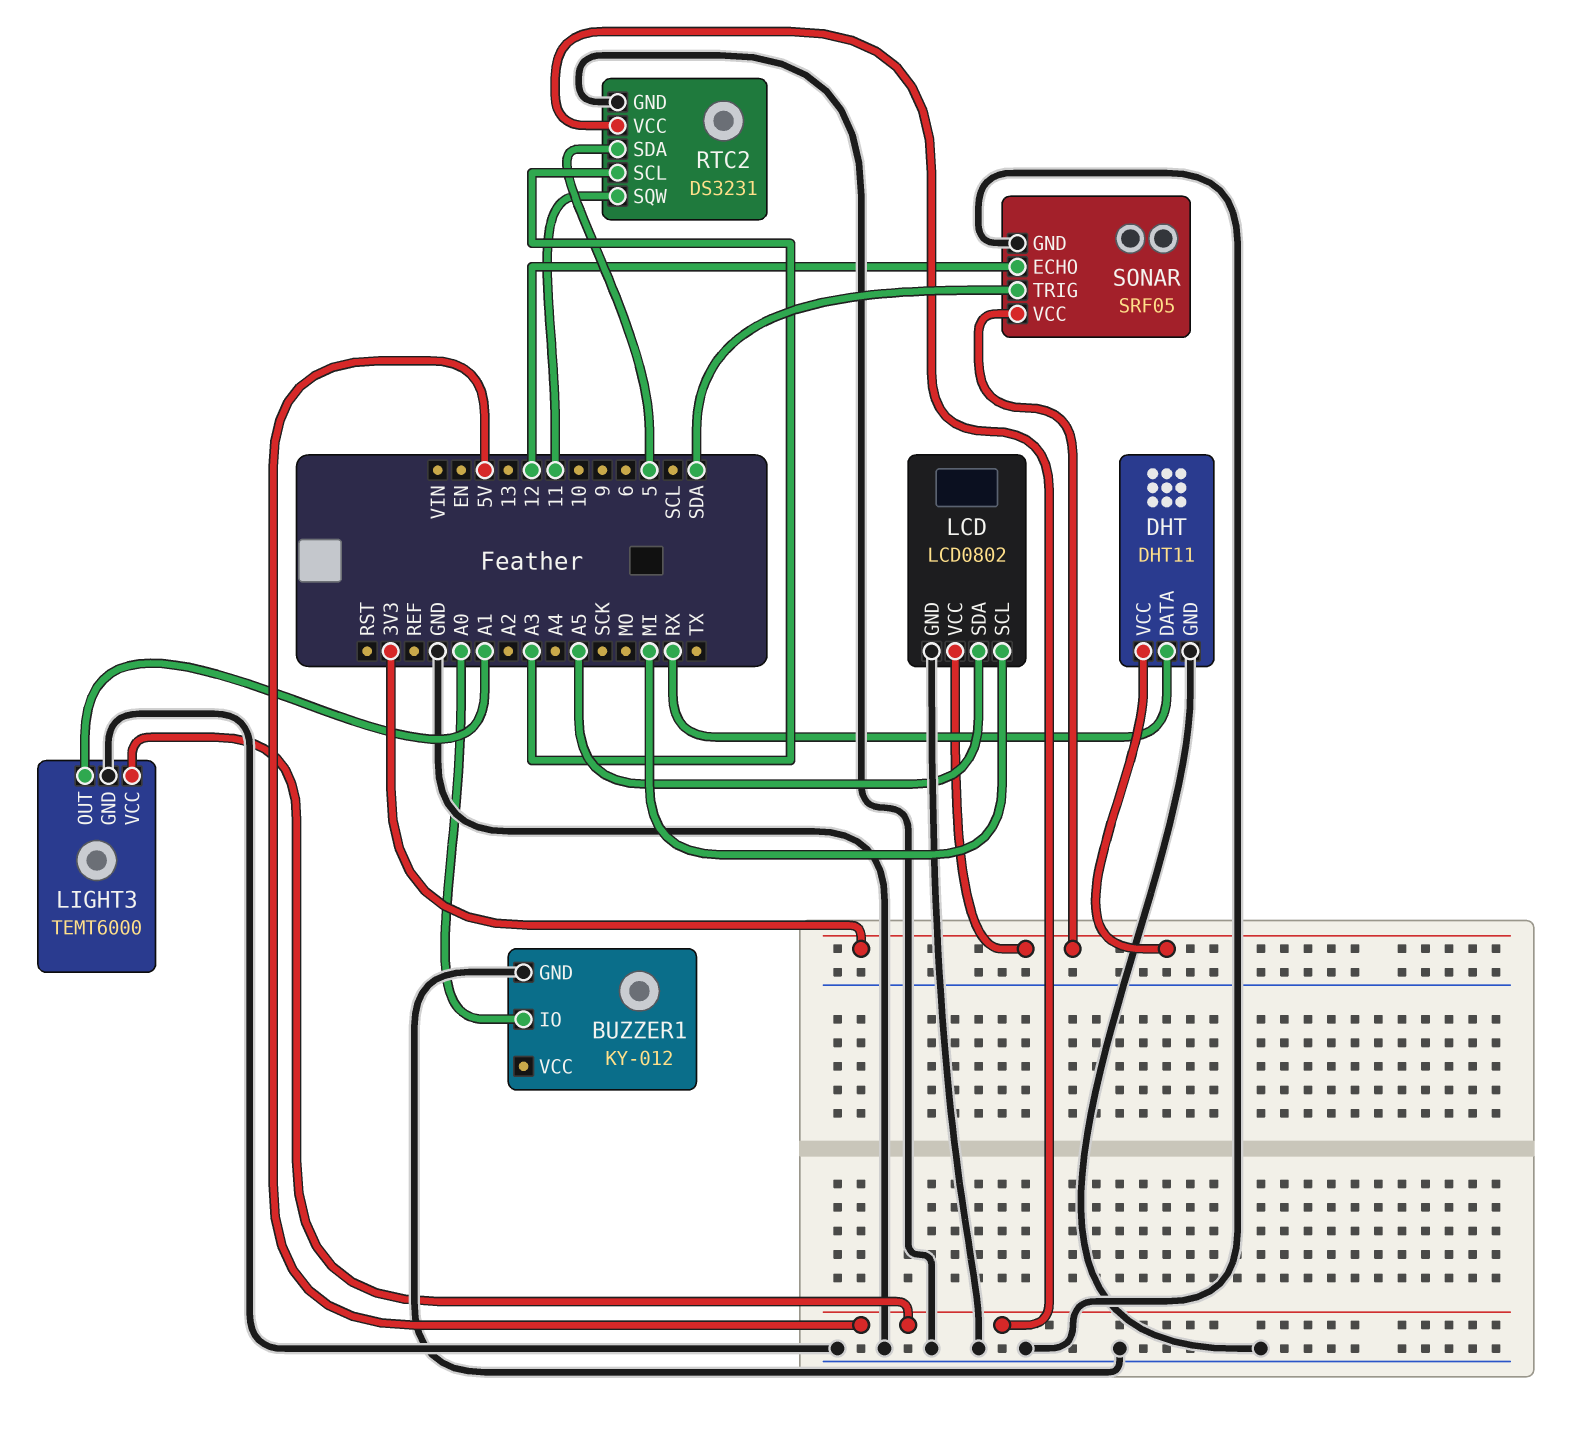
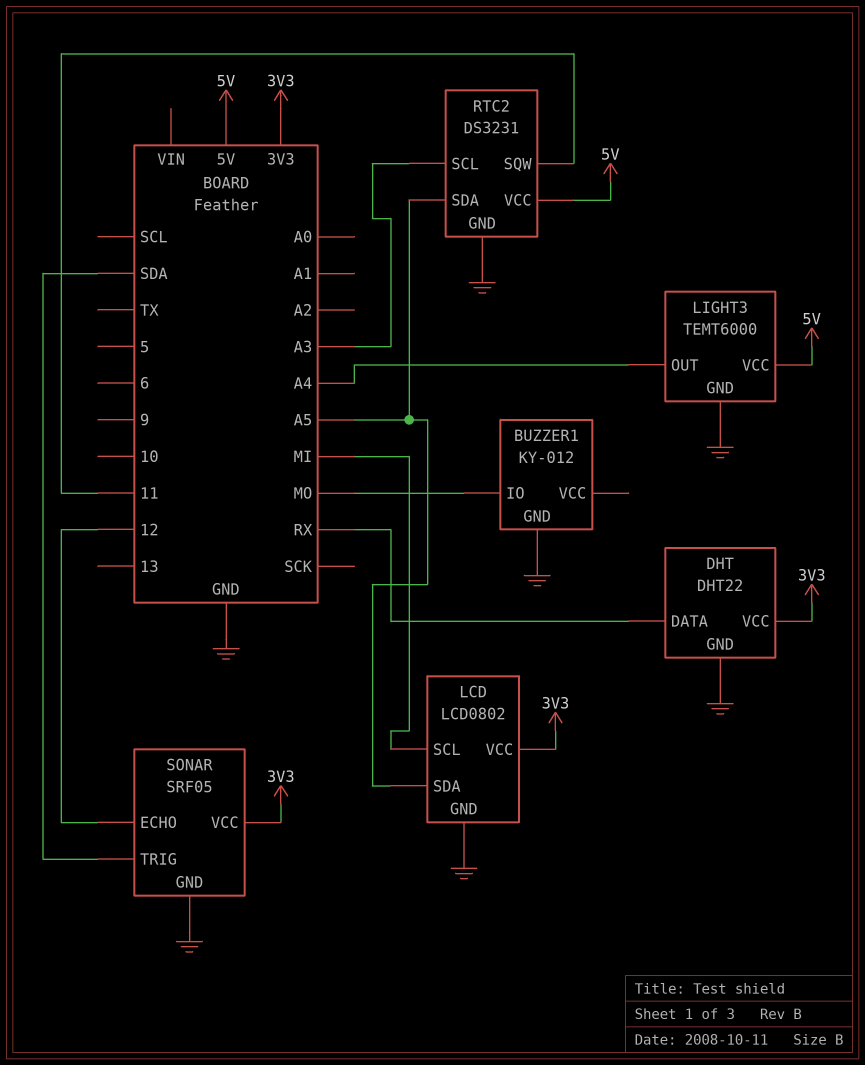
BUZZER1 pin IO: A0 -> MO
DHT: DHT11 -> DHT22
LIGHT3 pin OUT: A1 -> A4
RTC2 pin SDA: 5 -> A5

